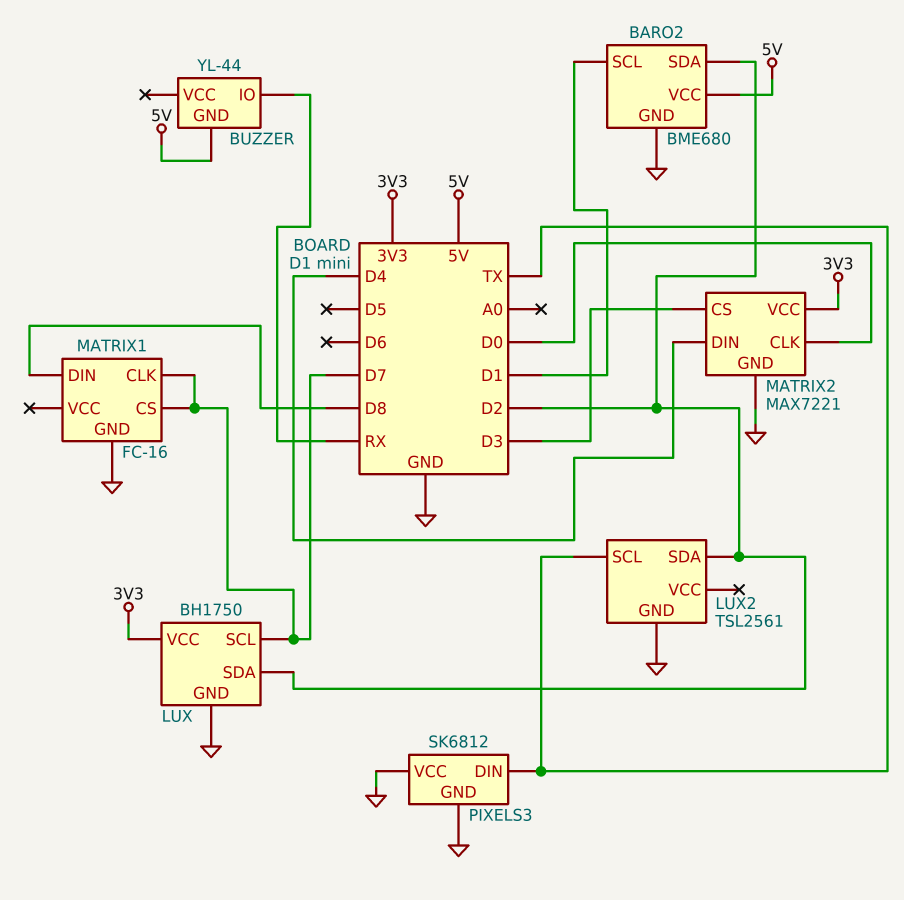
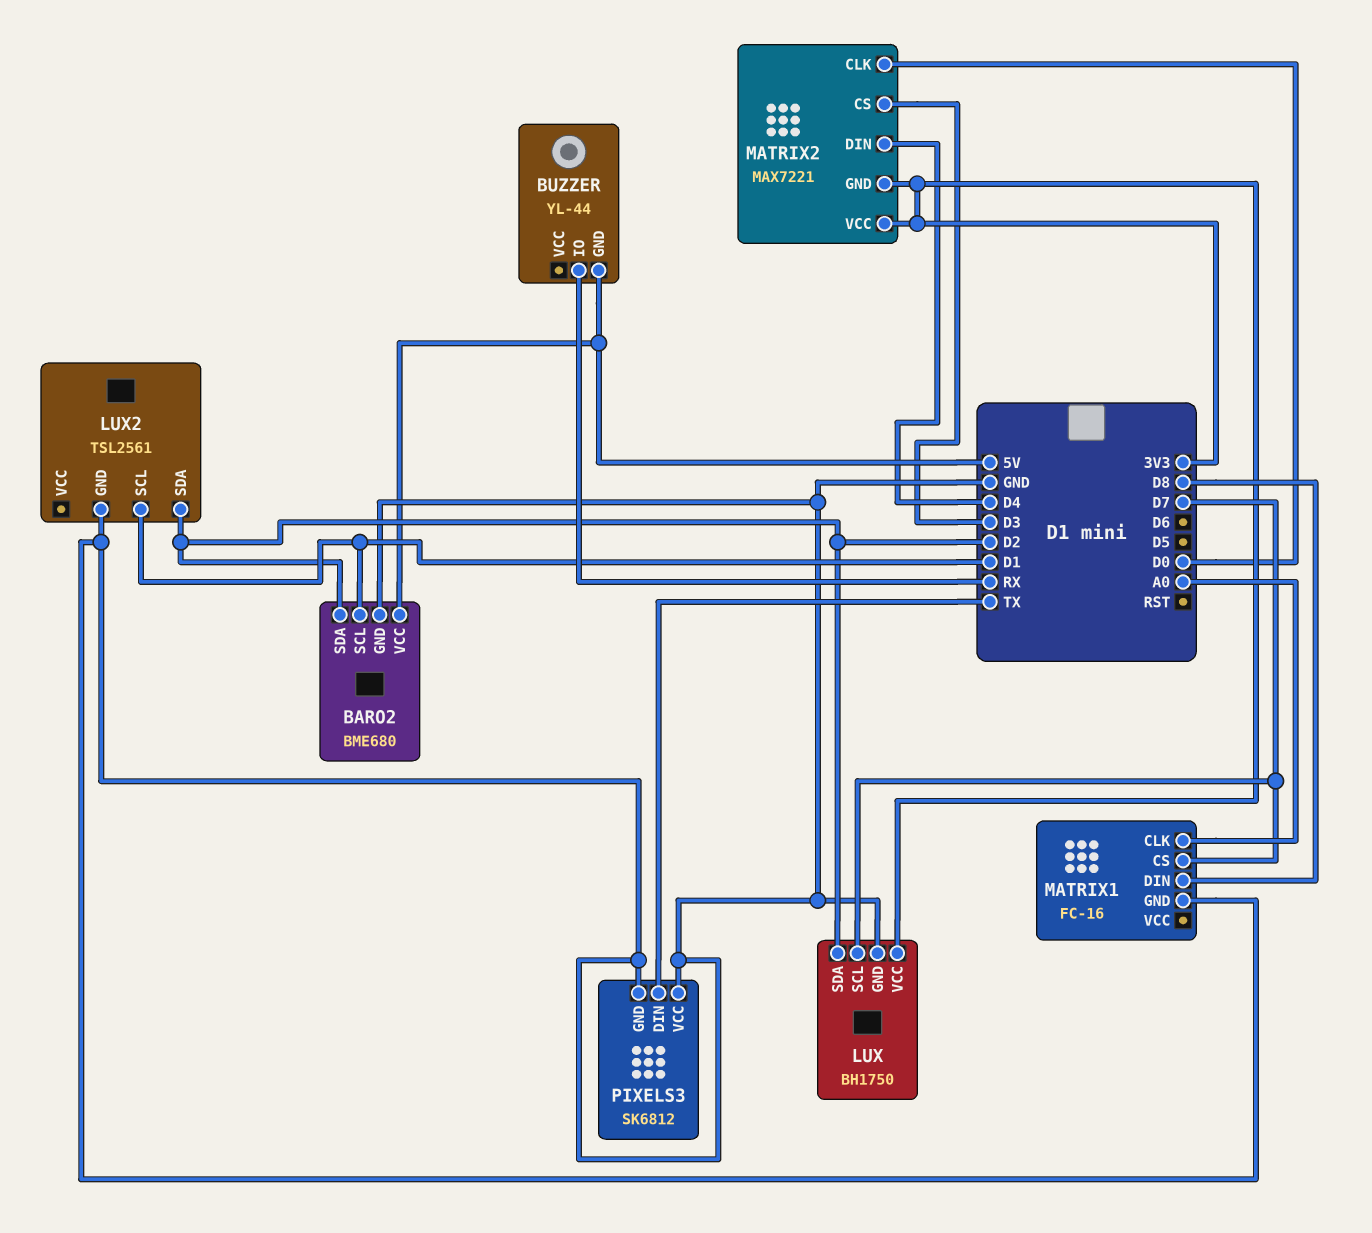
LUX2 pin SCL: TX -> D1
MATRIX1 pin CLK: D7 -> A0
MATRIX2 pin GND: GND -> 3V3

